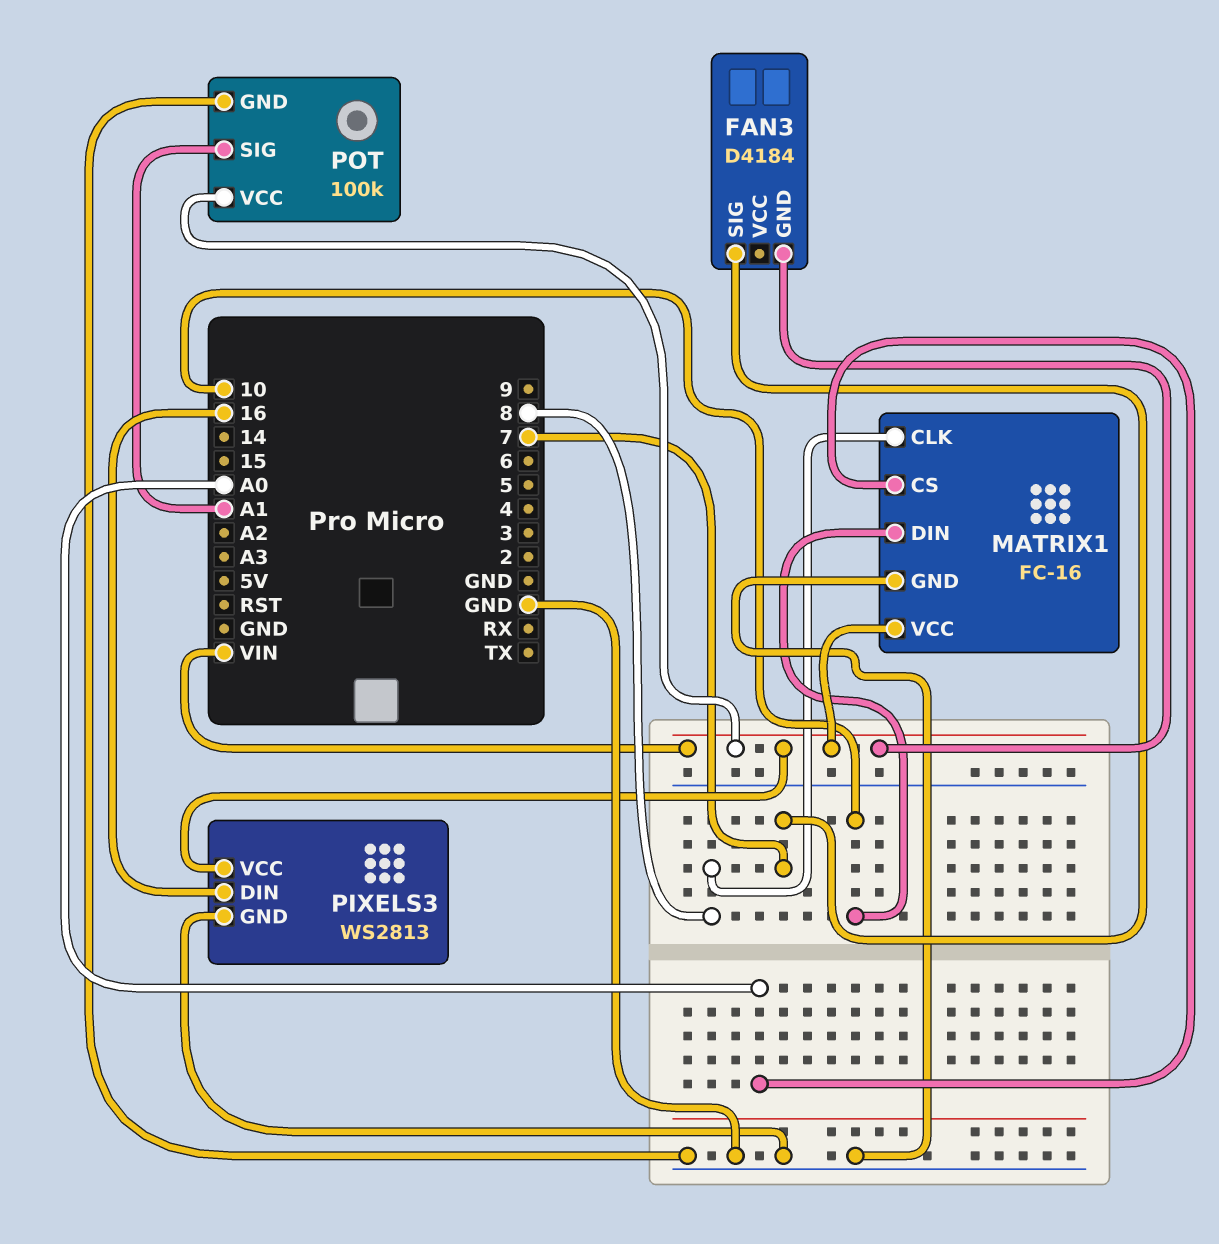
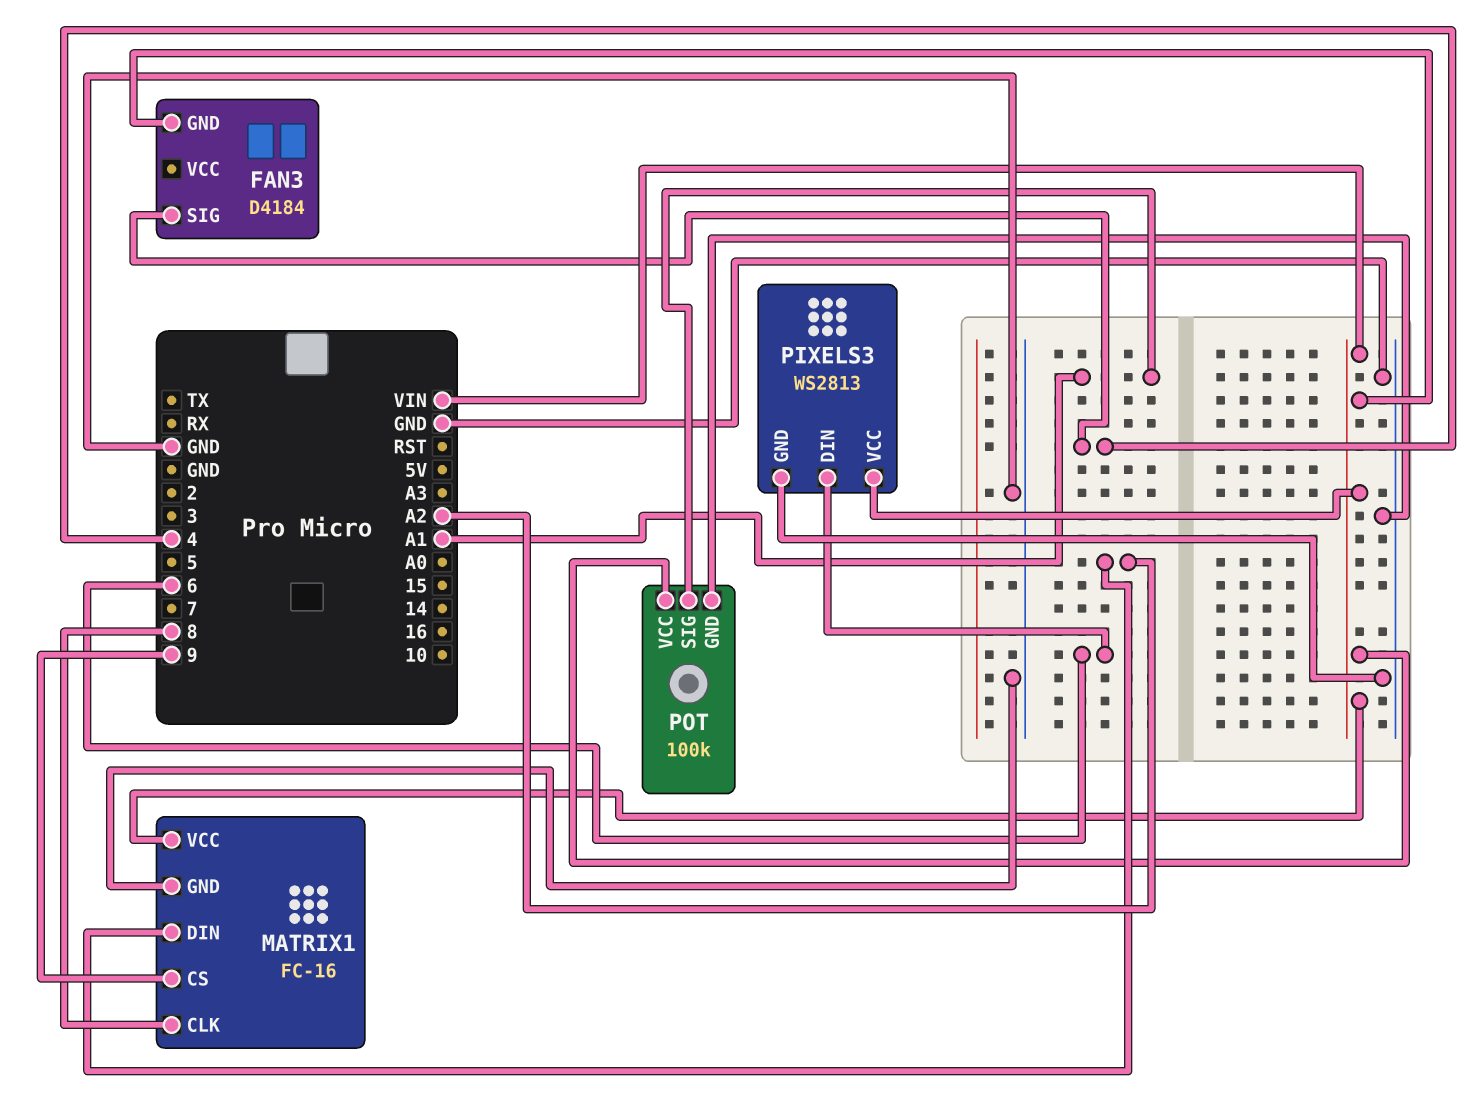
FAN3 pin SIG: 7 -> 4
MATRIX1 pin CS: A0 -> 9
MATRIX1 pin DIN: 10 -> A2
PIXELS3 pin DIN: 16 -> 6

